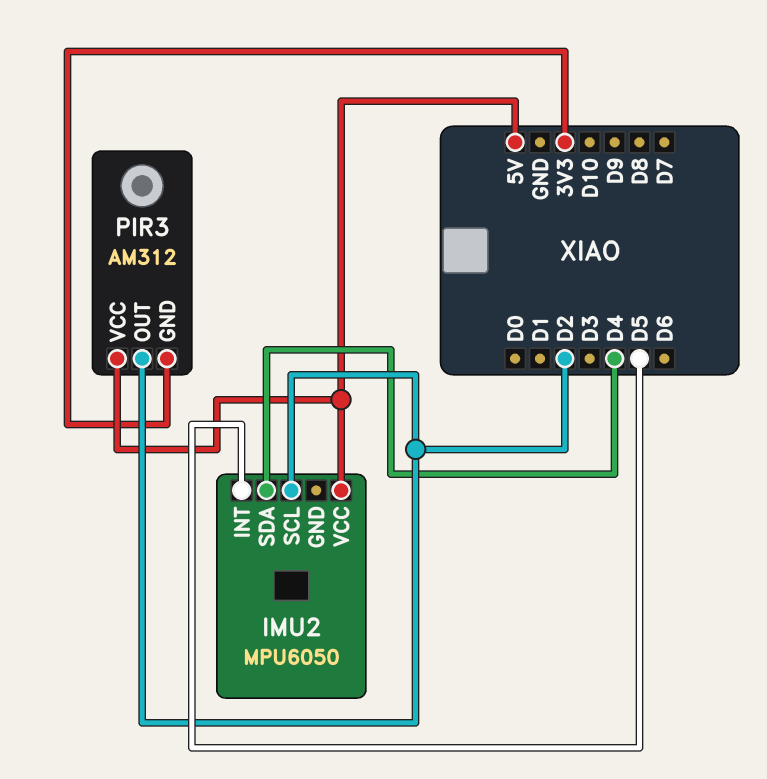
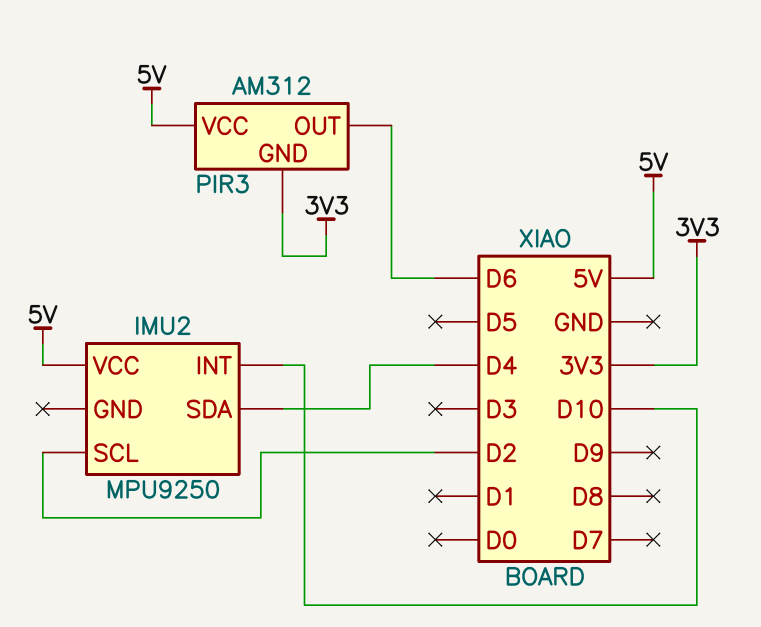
IMU2: MPU6050 -> MPU9250
IMU2 pin INT: D5 -> D10
PIR3 pin OUT: D2 -> D6

